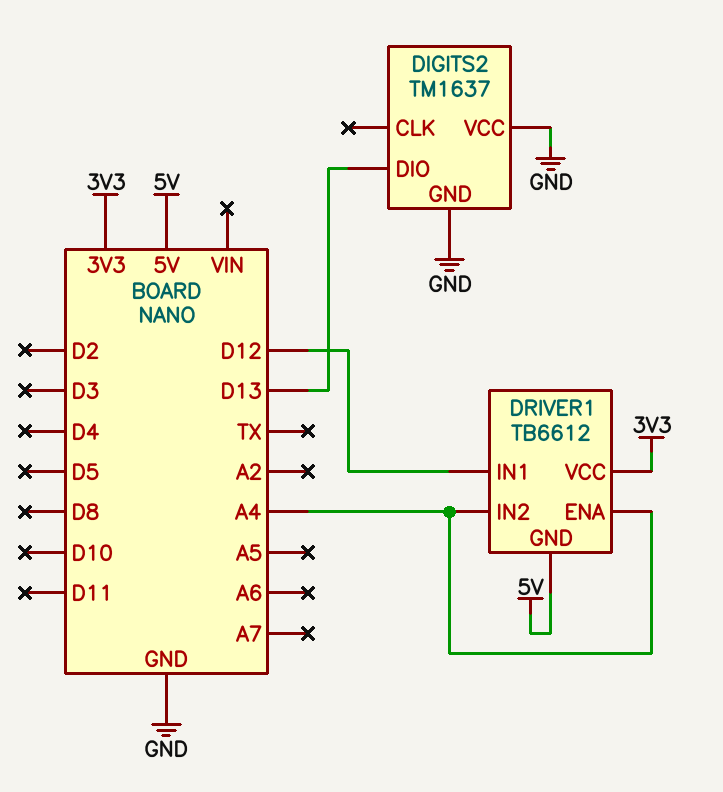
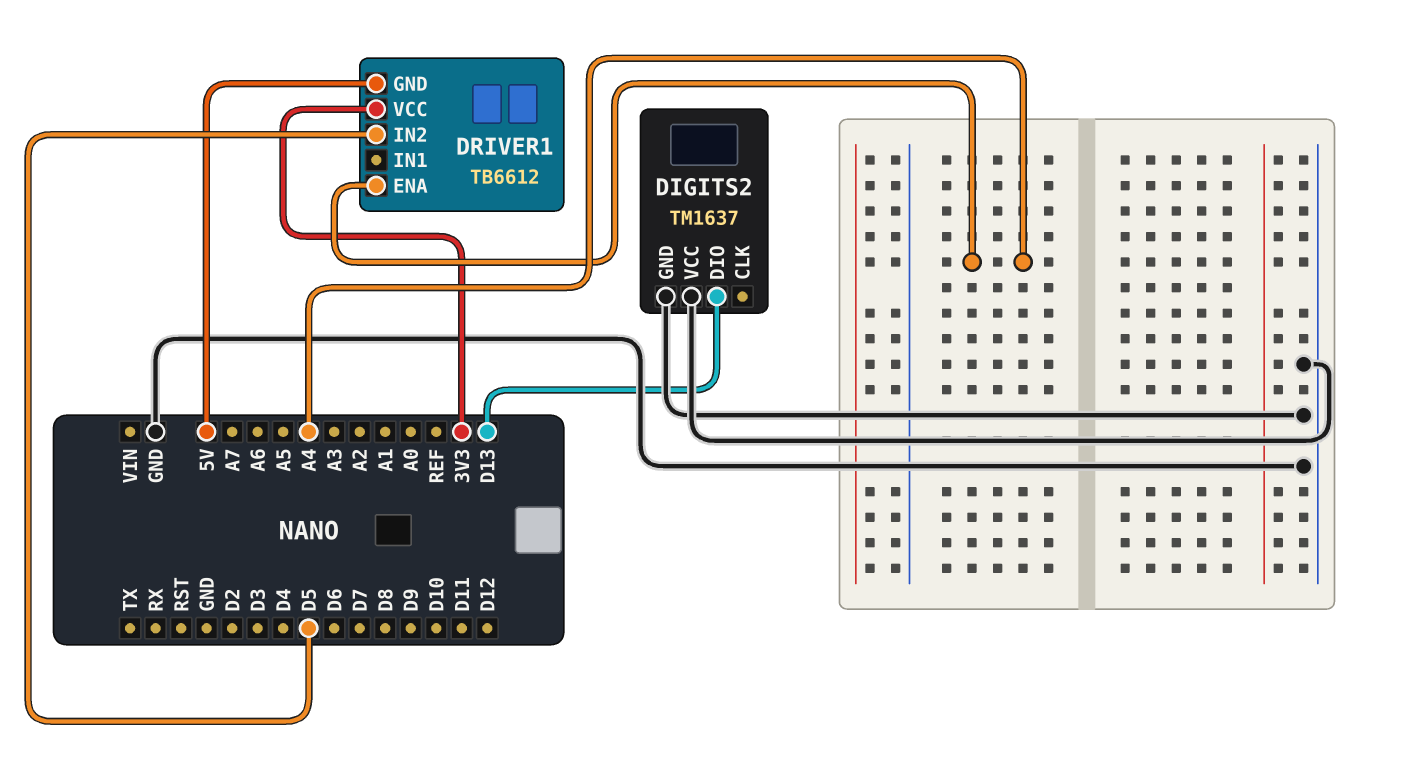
DRIVER1 pin IN1: D12 -> none
DRIVER1 pin IN2: A4 -> D5

